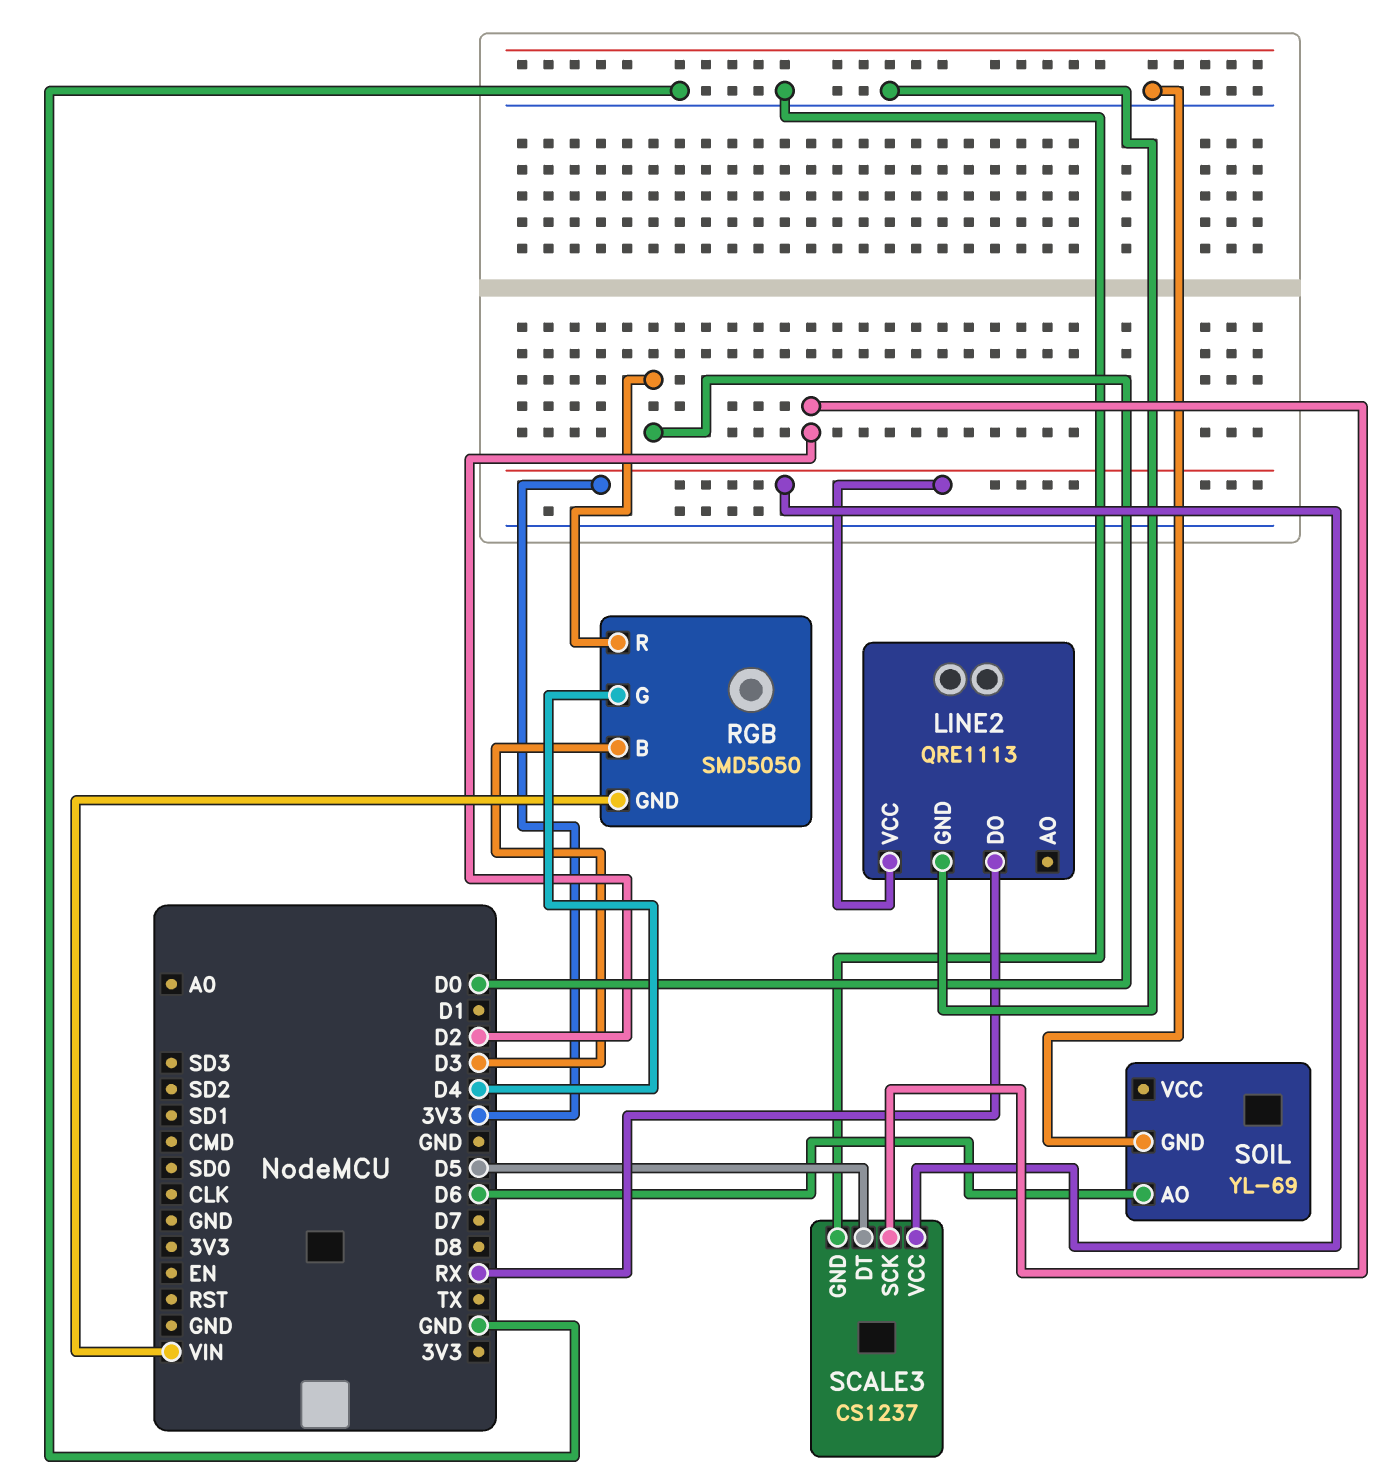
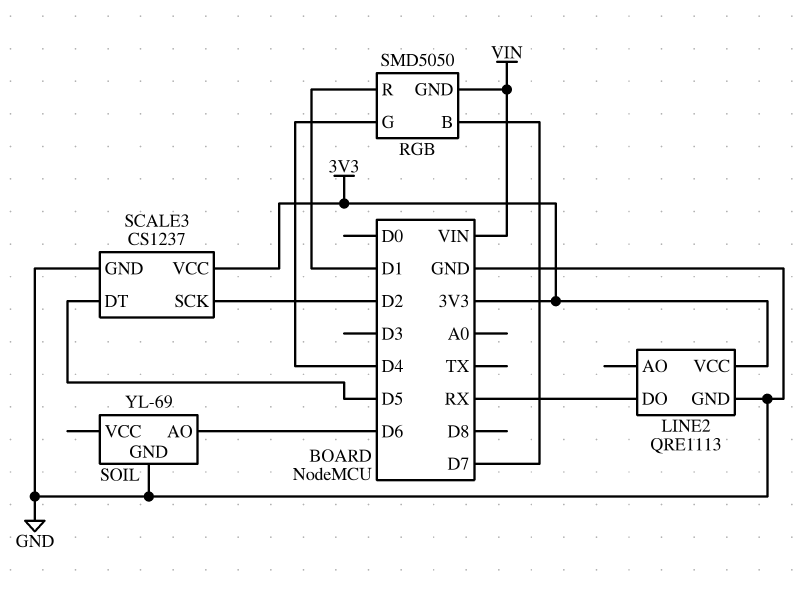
RGB pin B: D3 -> D7
RGB pin R: D0 -> D1

